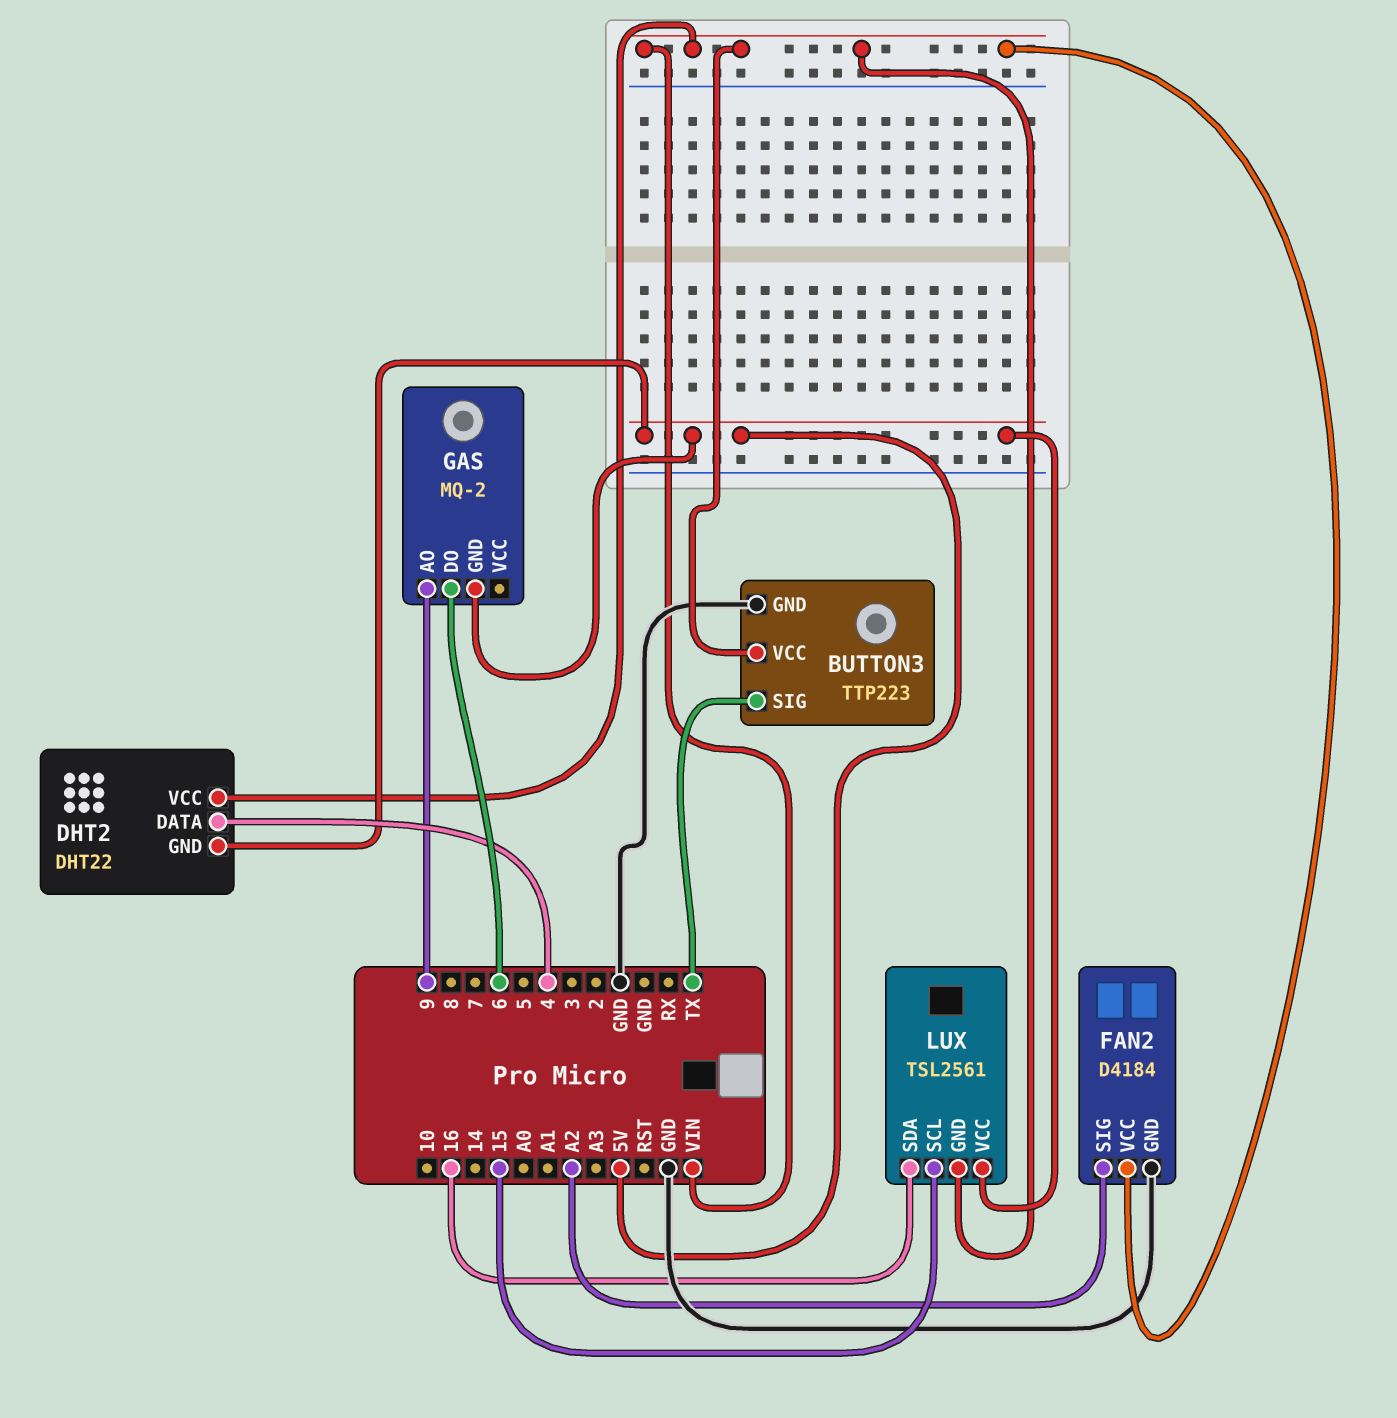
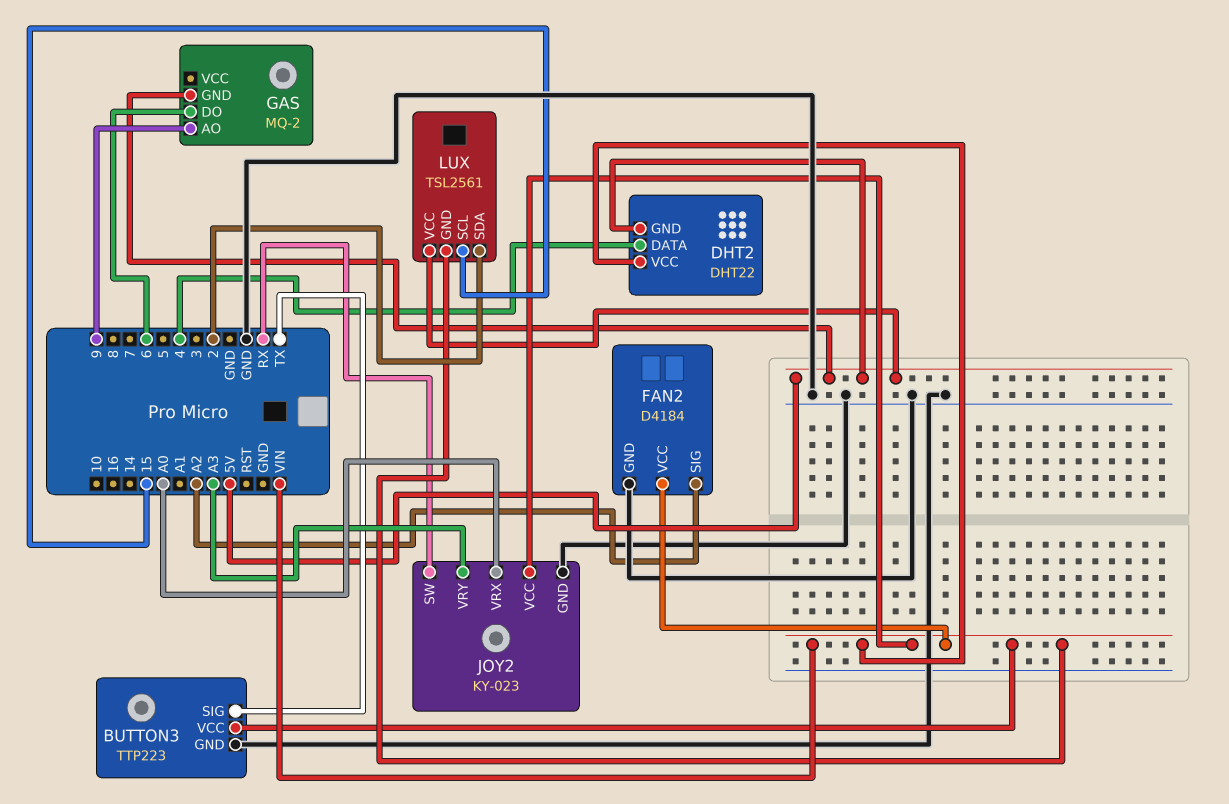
JOY2: none -> KY-023
JOY2 pin GND: none -> GND
JOY2 pin SW: none -> RX
JOY2 pin VCC: none -> VIN
JOY2 pin VRX: none -> A0
JOY2 pin VRY: none -> A3
LUX pin SDA: 16 -> 2

